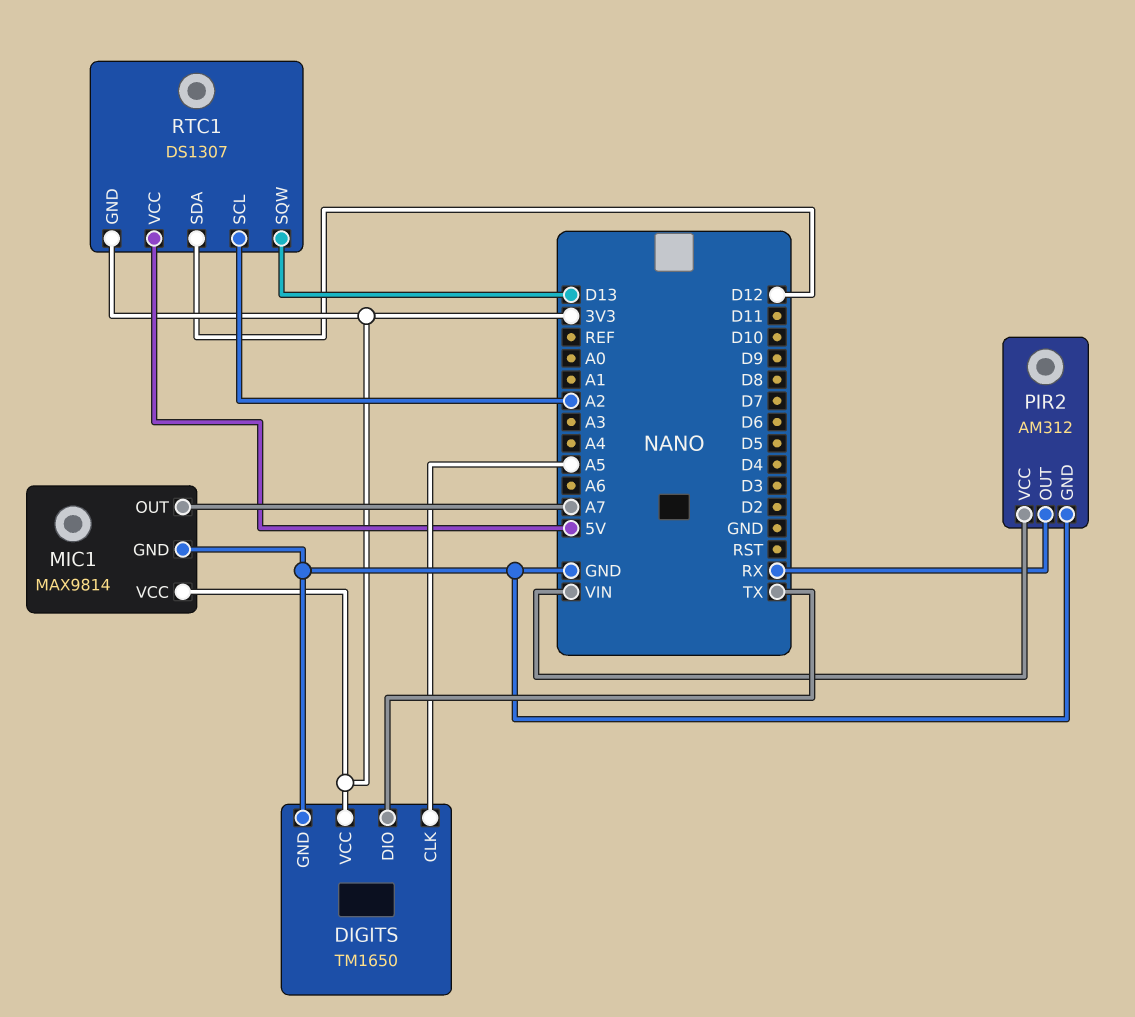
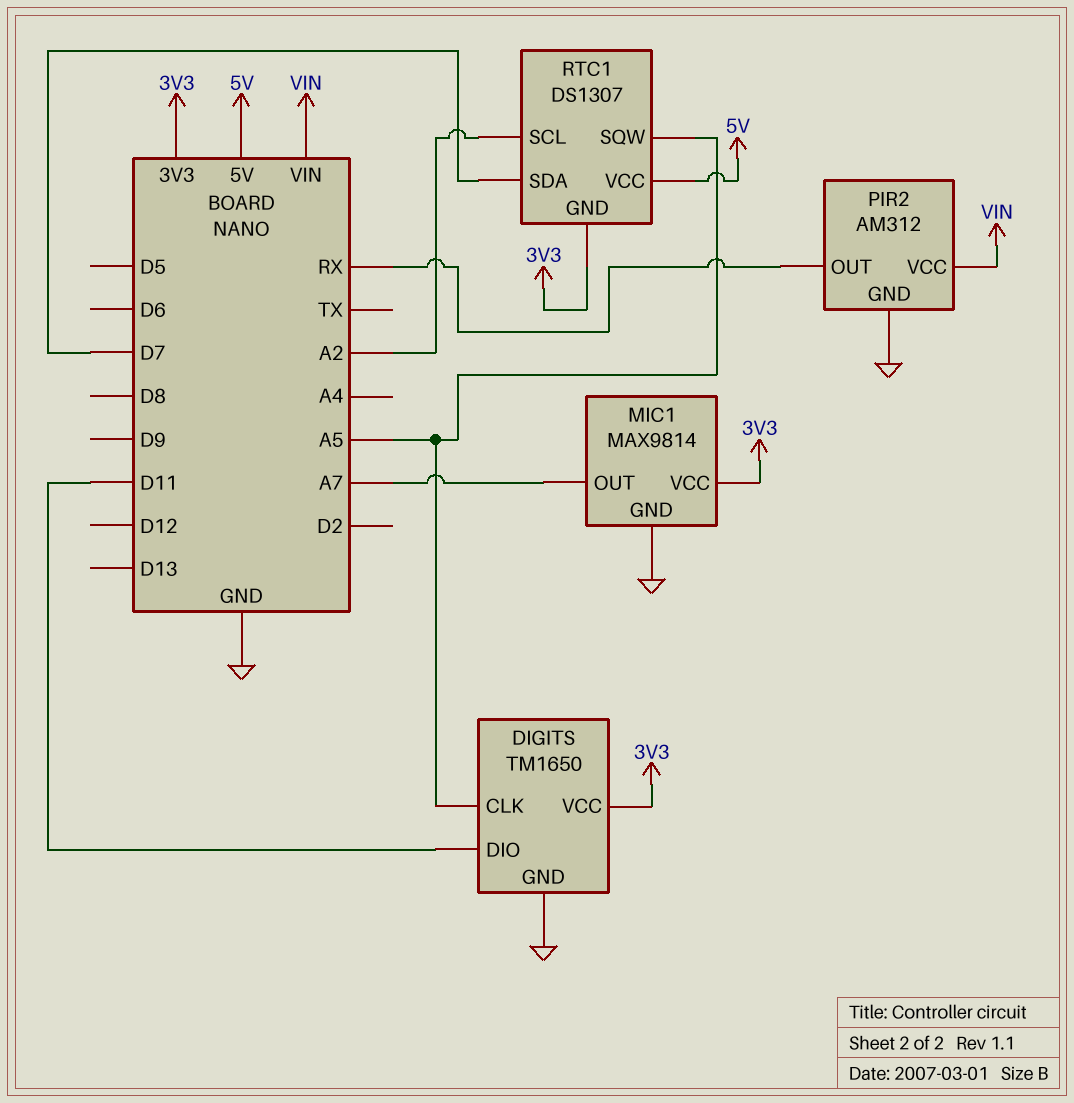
DIGITS pin DIO: TX -> D11
RTC1 pin SDA: D12 -> D7
RTC1 pin SQW: D13 -> A5

